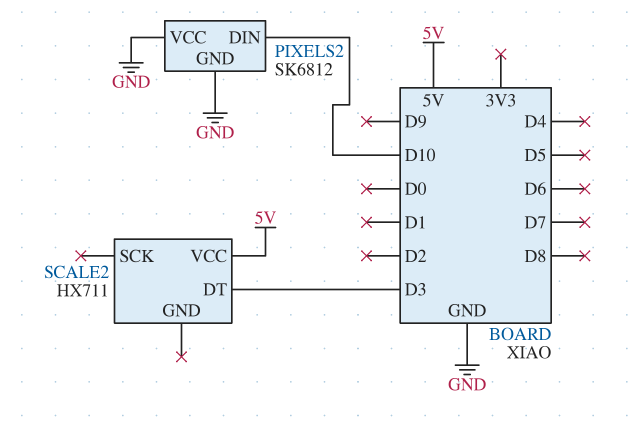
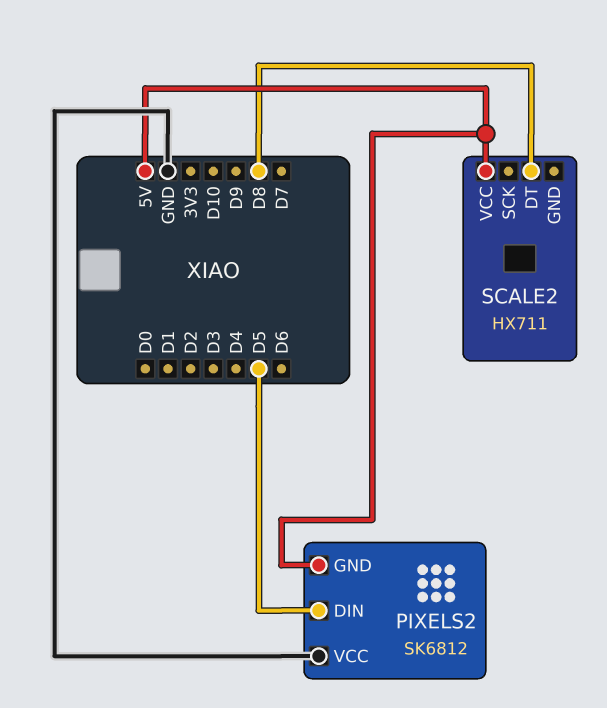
PIXELS2 pin DIN: D10 -> D5
PIXELS2 pin GND: GND -> 5V
SCALE2 pin DT: D3 -> D8

